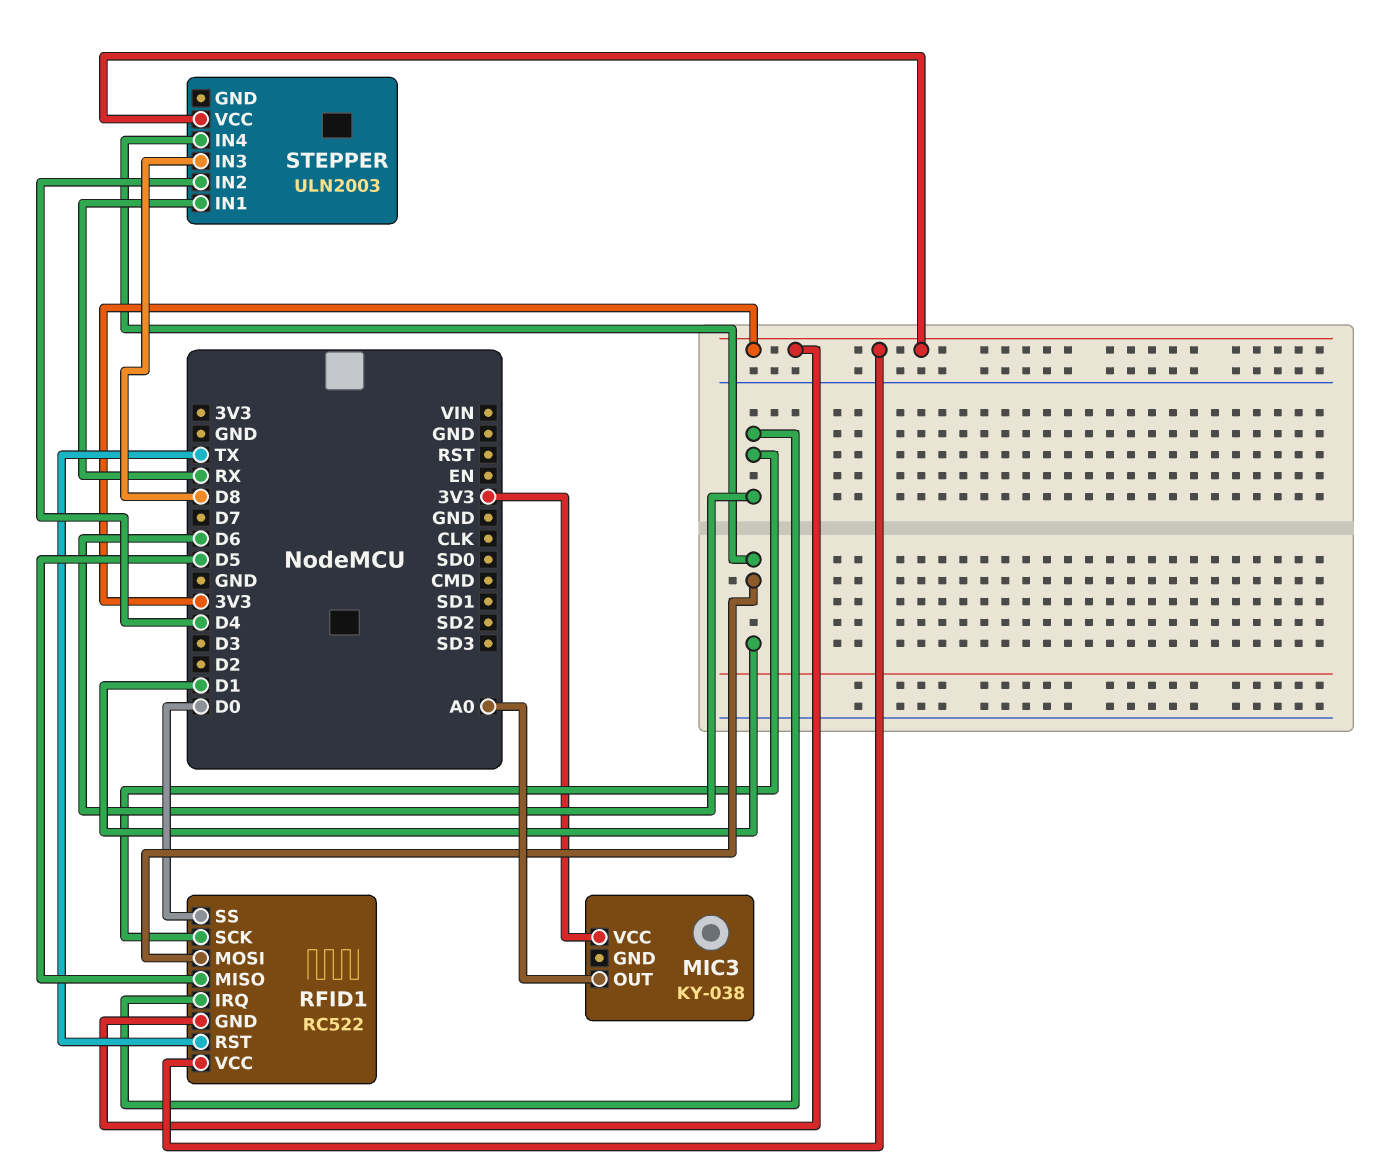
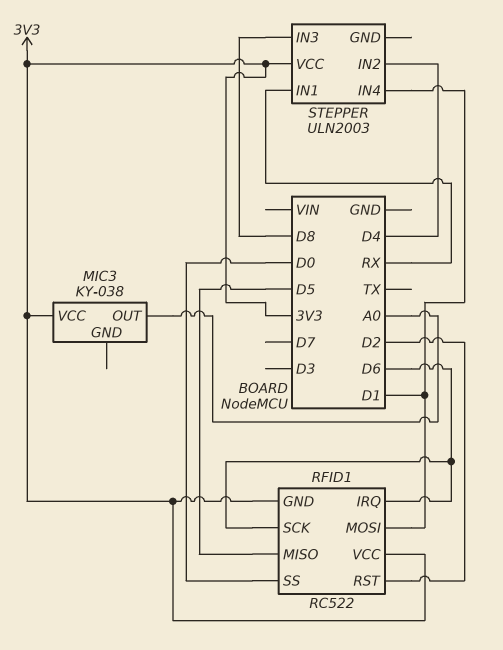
RFID1 pin RST: TX -> D2

